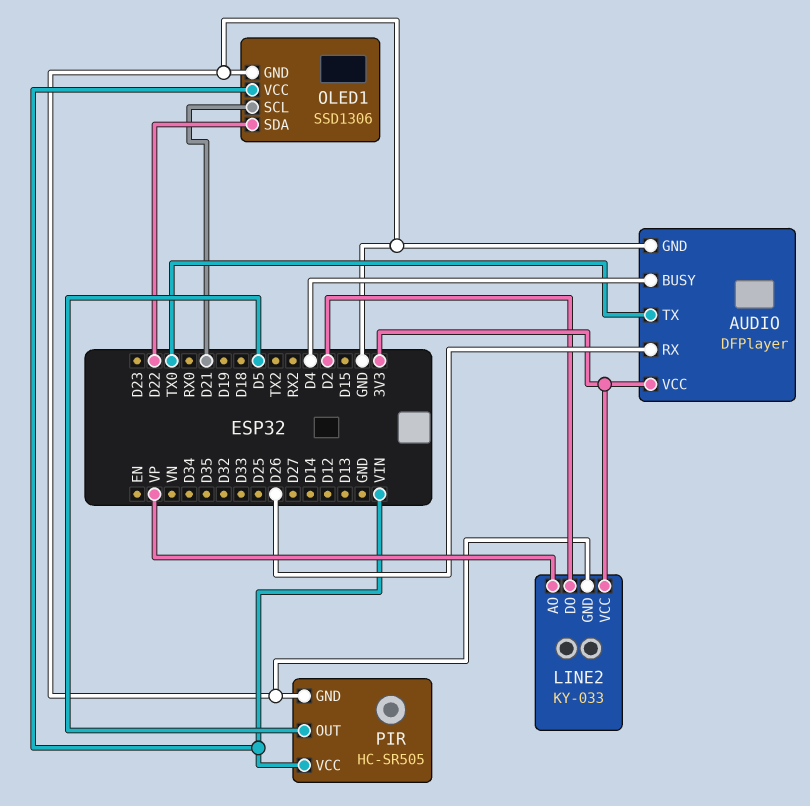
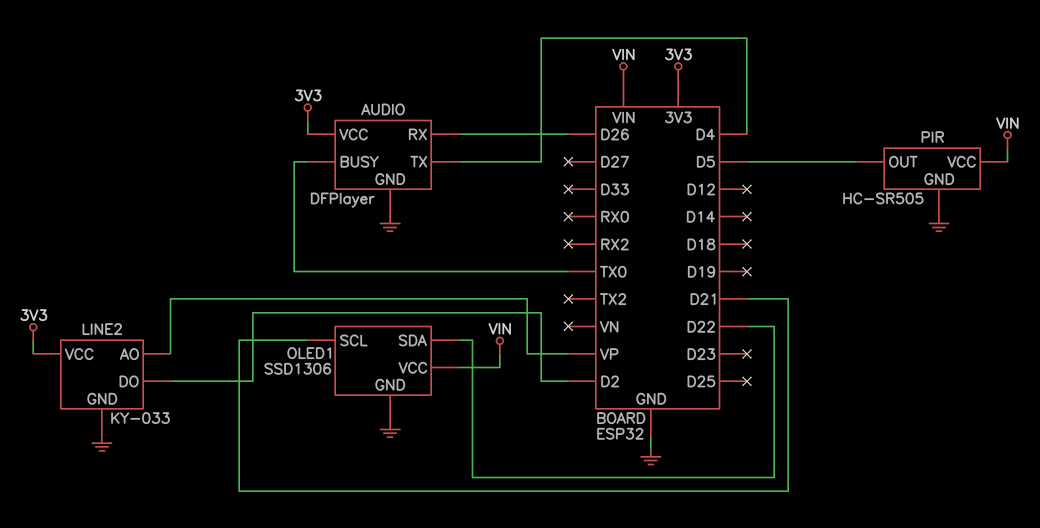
AUDIO pin BUSY: D4 -> TX0
AUDIO pin TX: TX0 -> D4

